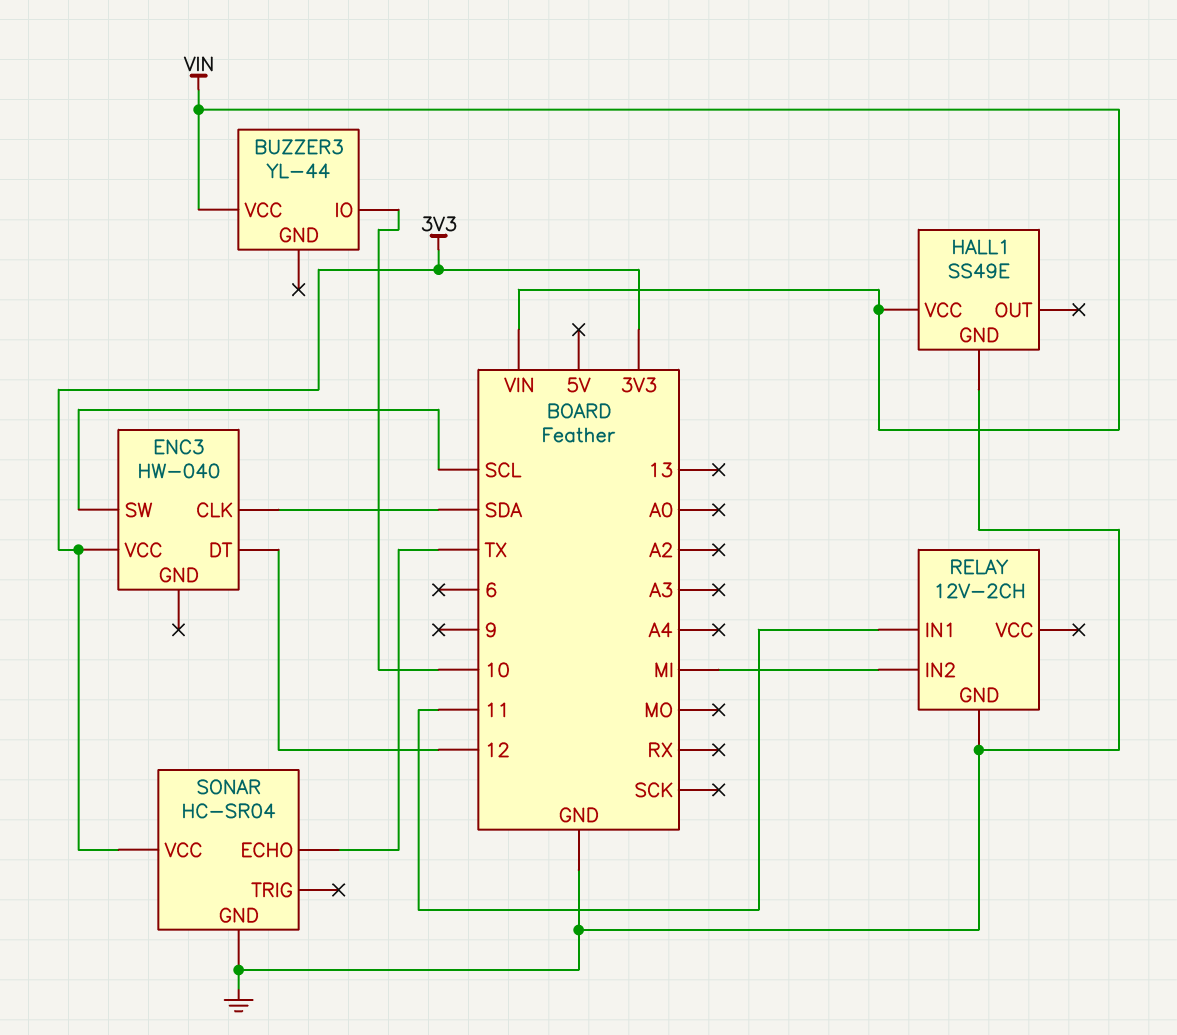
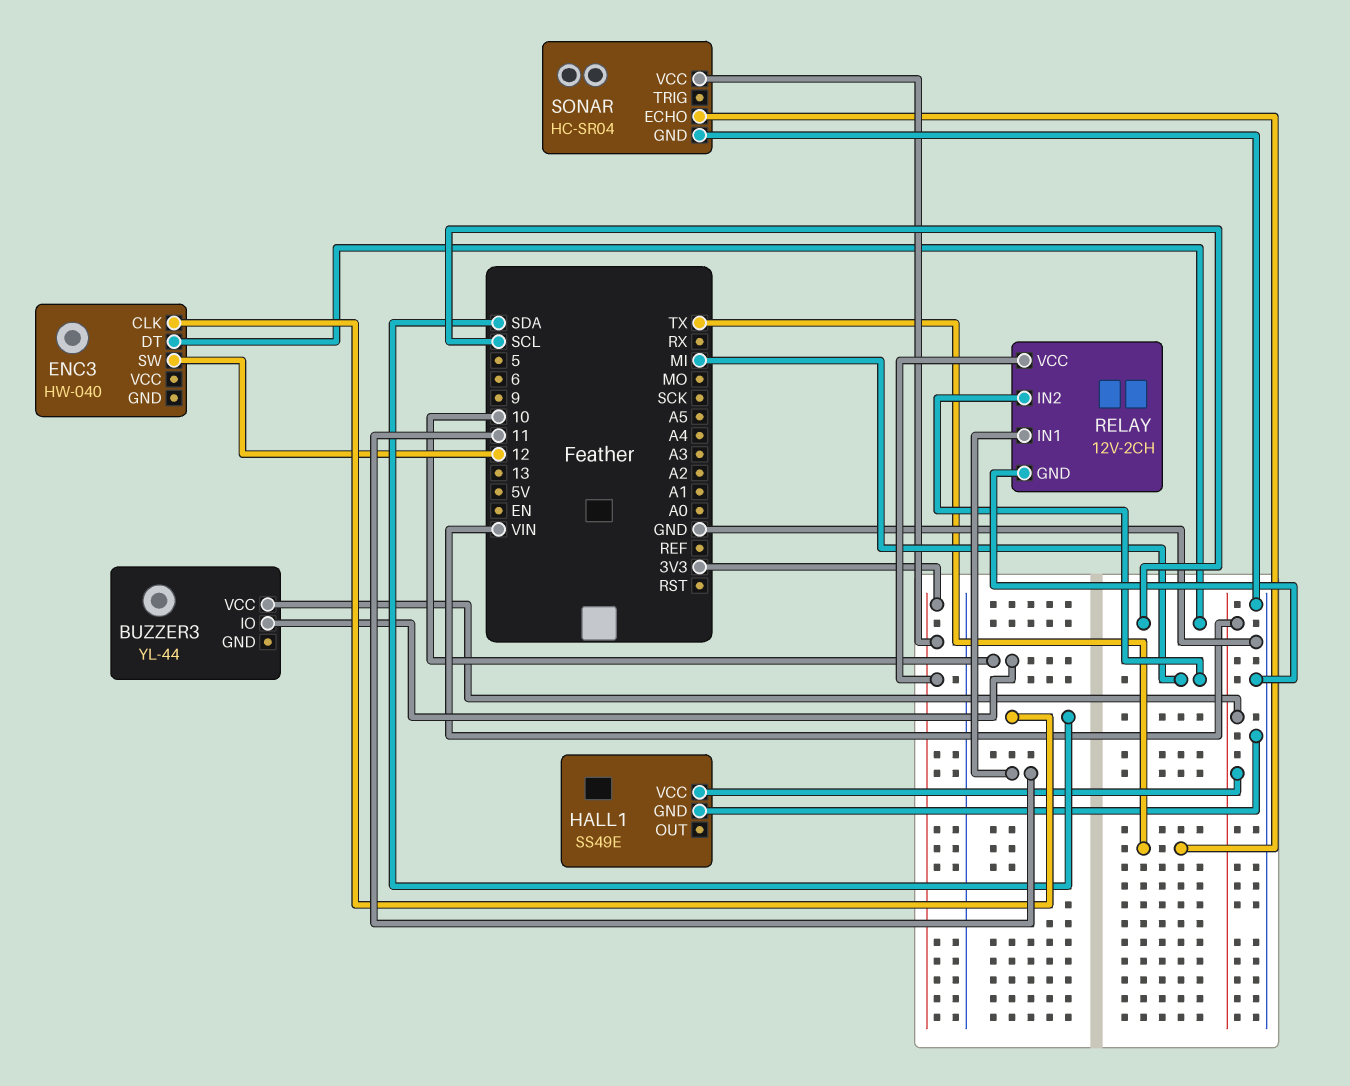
ENC3 pin DT: 12 -> SCL
ENC3 pin SW: SCL -> 12
ENC3 pin VCC: 3V3 -> none
RELAY pin VCC: none -> 3V3

